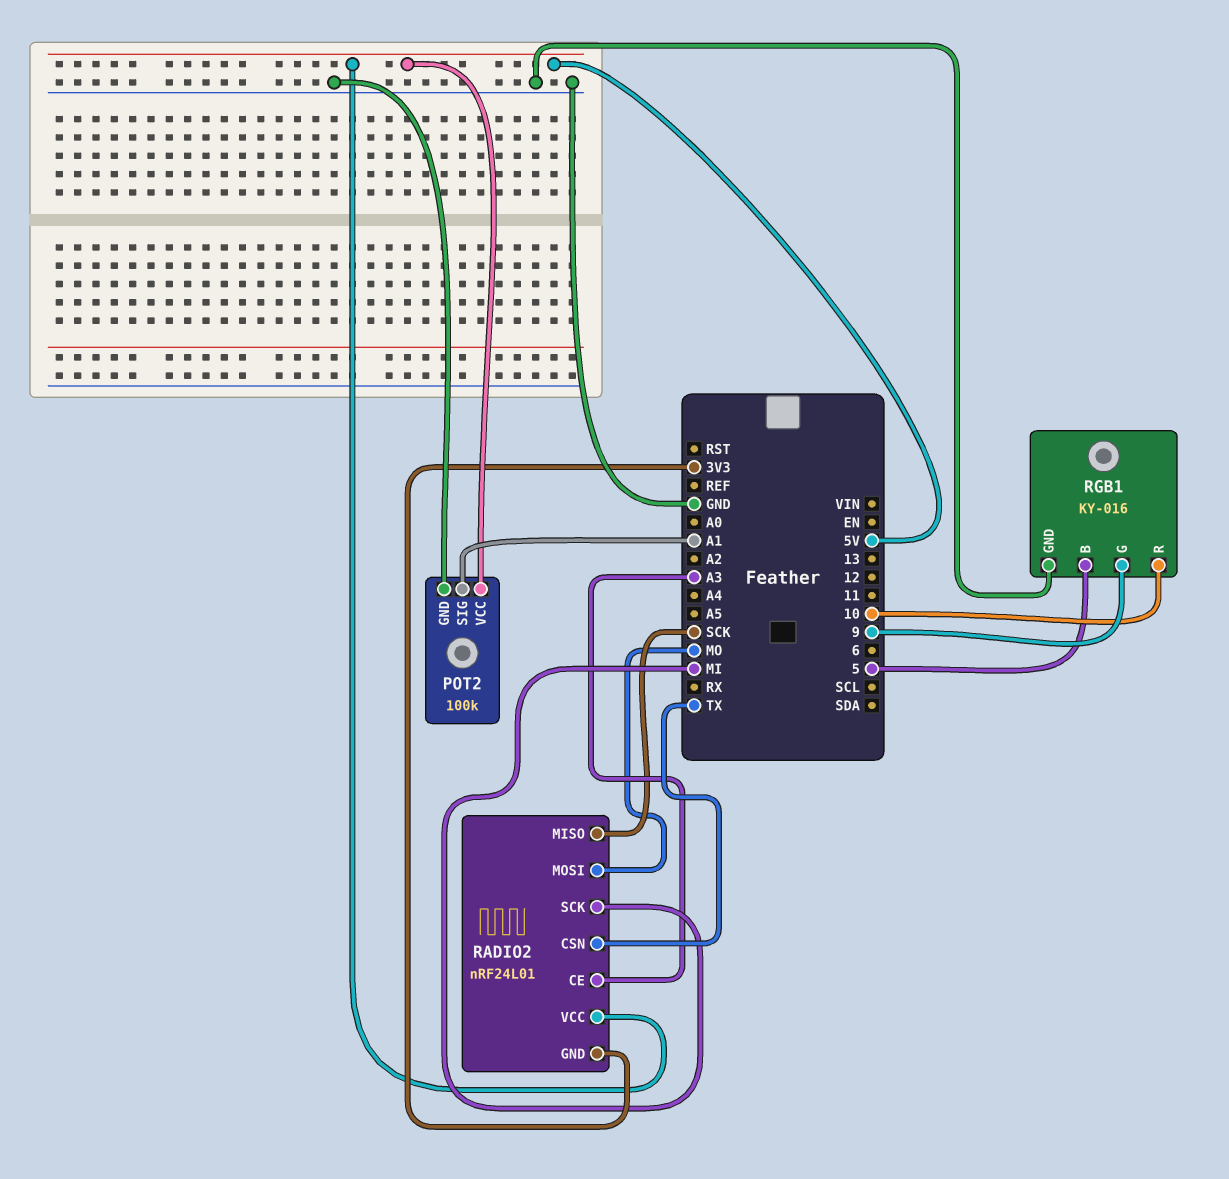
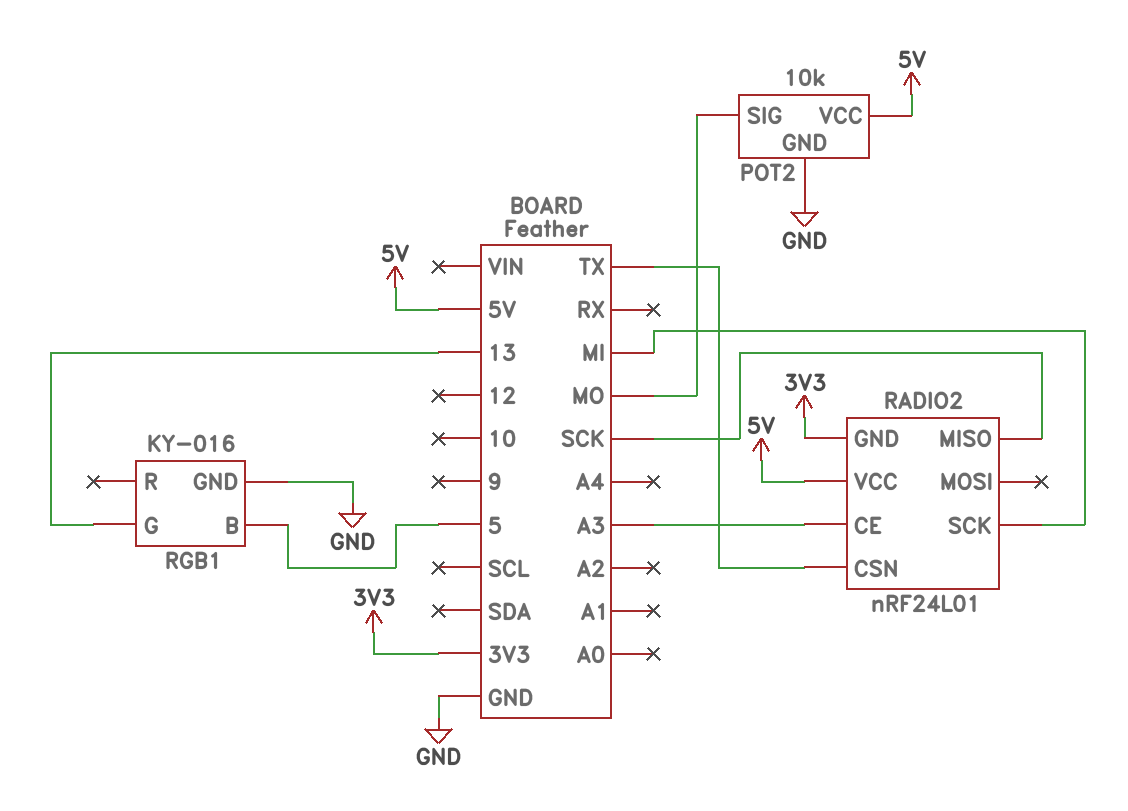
POT2: 100k -> 10k
POT2 pin SIG: A1 -> MO
RADIO2 pin MOSI: MO -> none
RGB1 pin G: 9 -> 13
RGB1 pin R: 10 -> none

